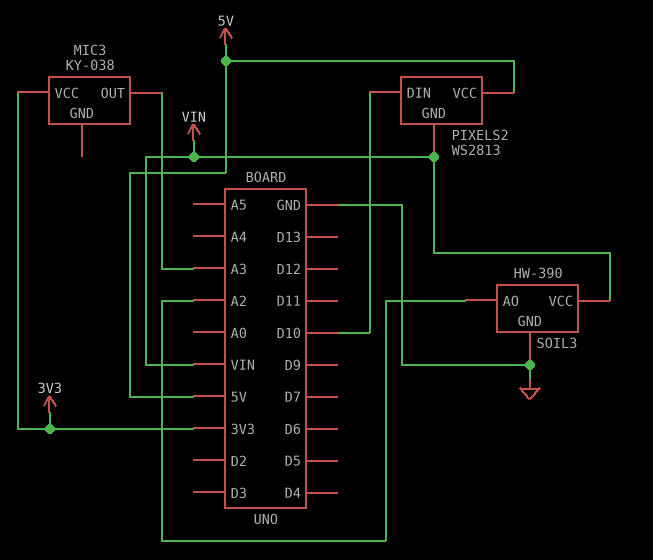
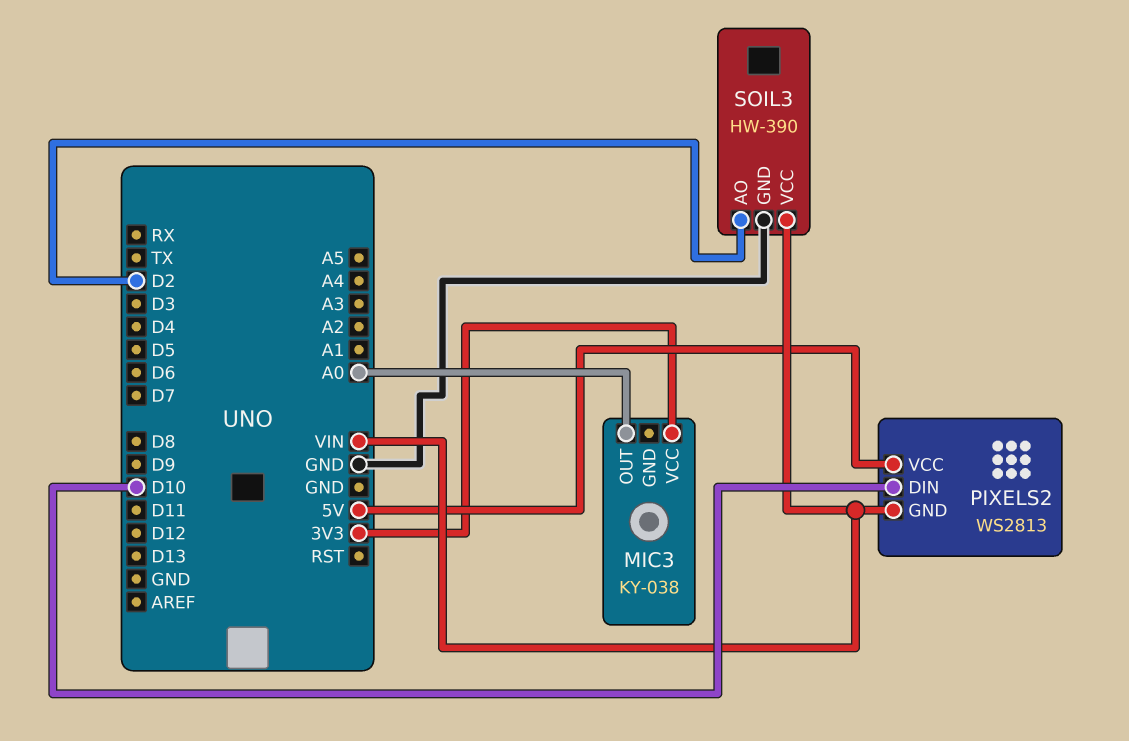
MIC3 pin OUT: A3 -> A0
SOIL3 pin AO: A2 -> D2

